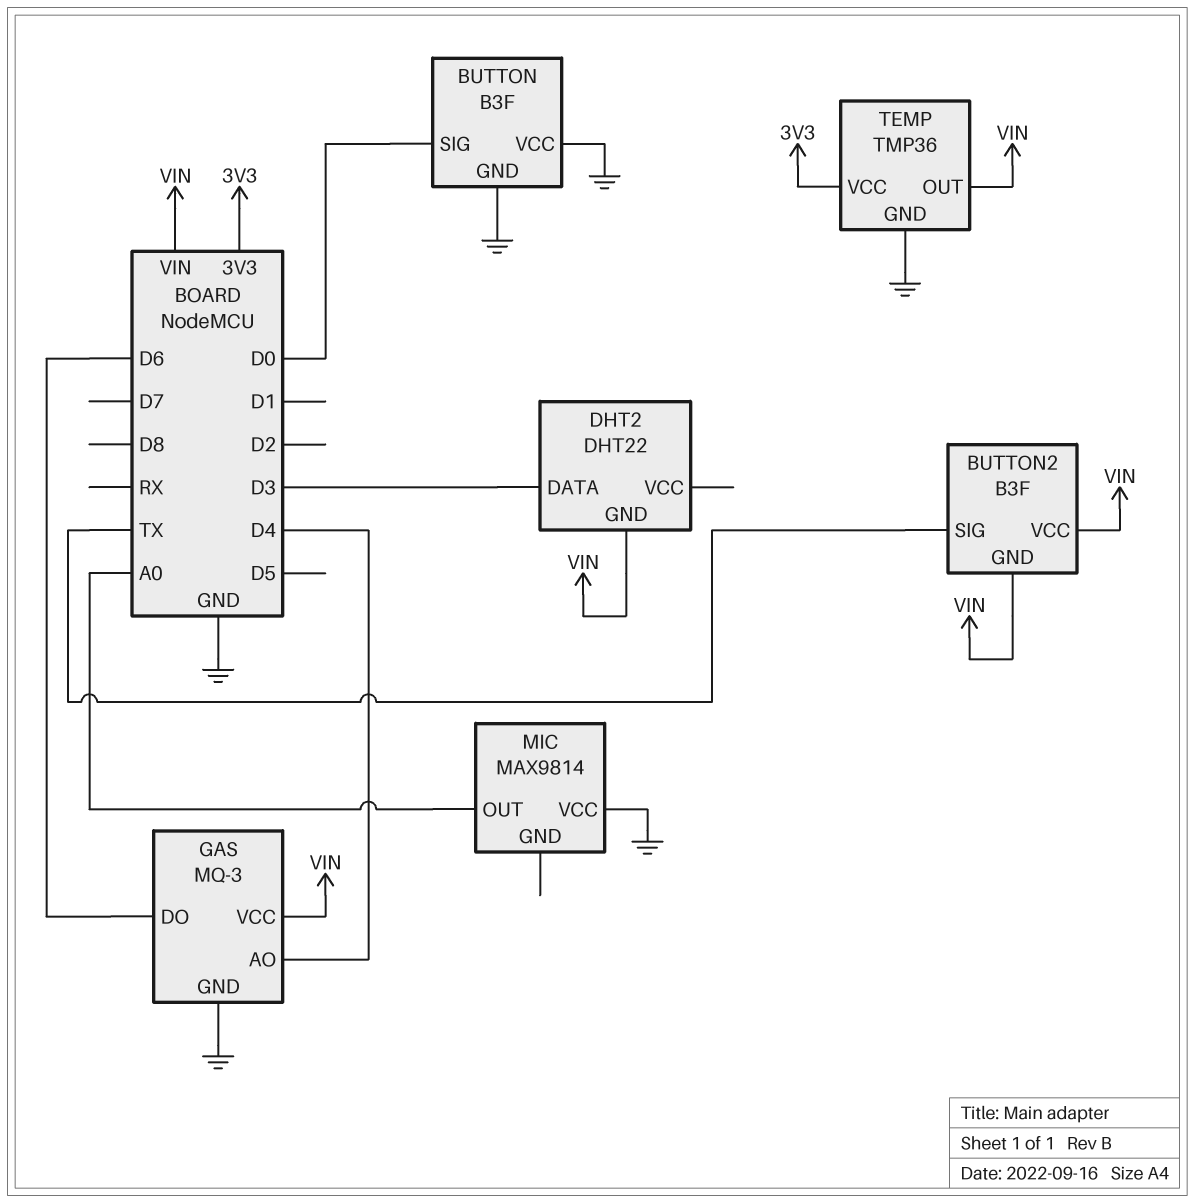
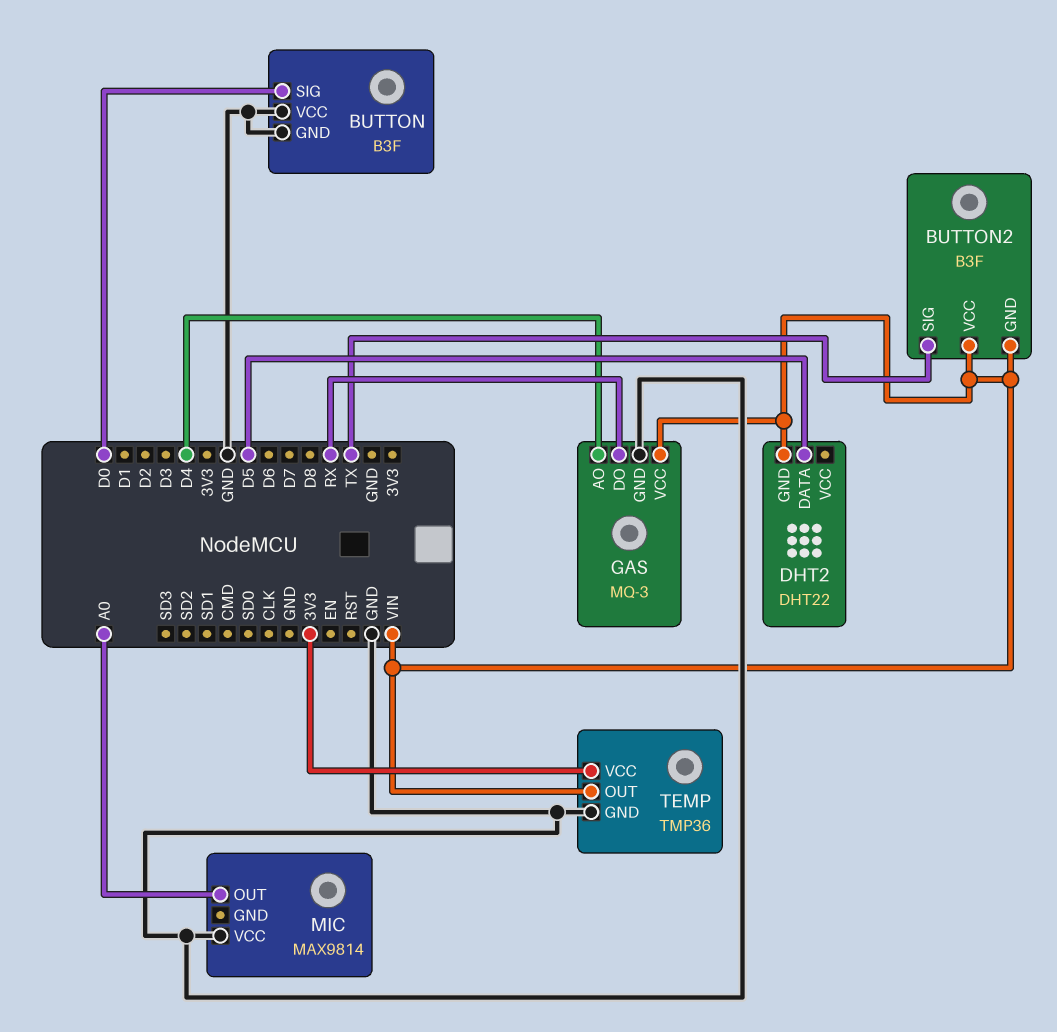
DHT2 pin DATA: D3 -> D5
GAS pin DO: D6 -> RX

